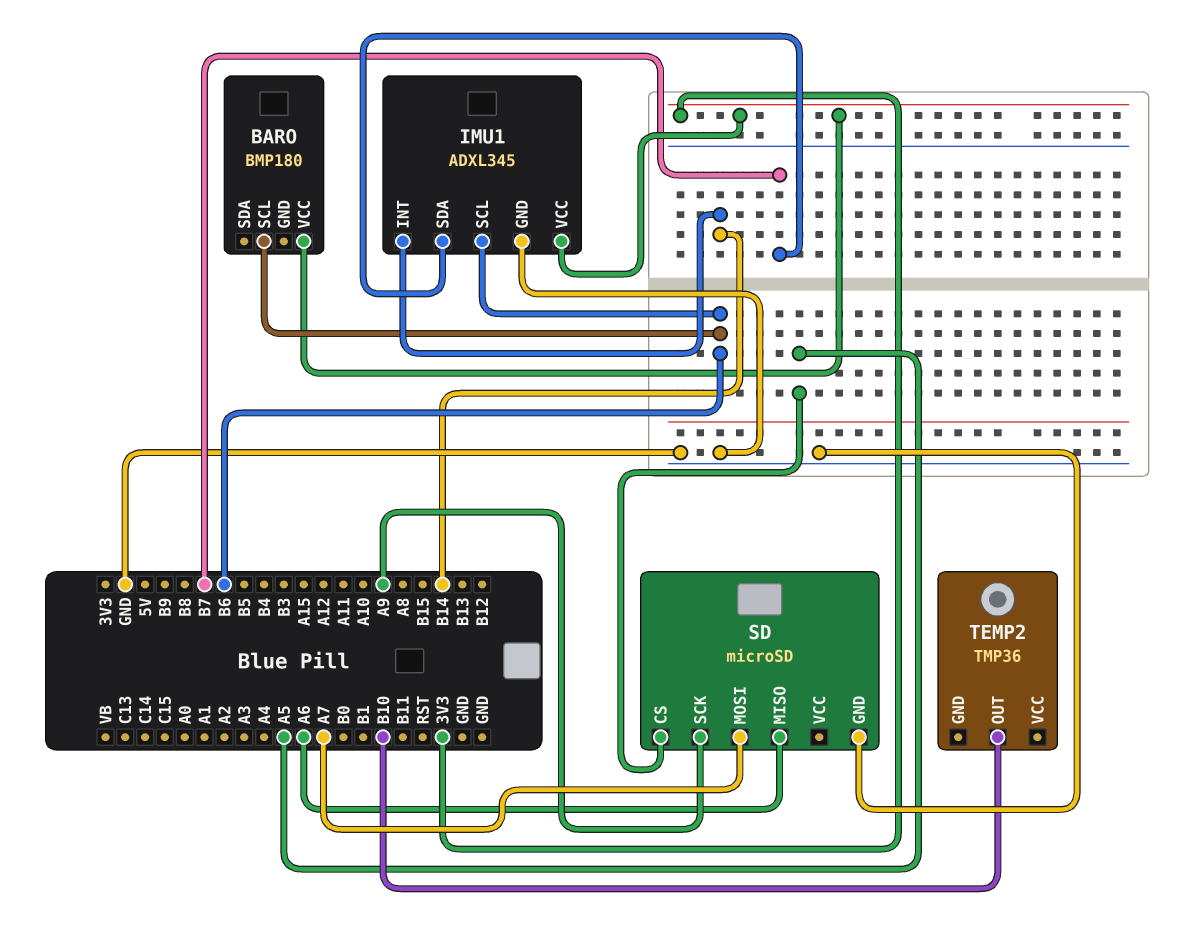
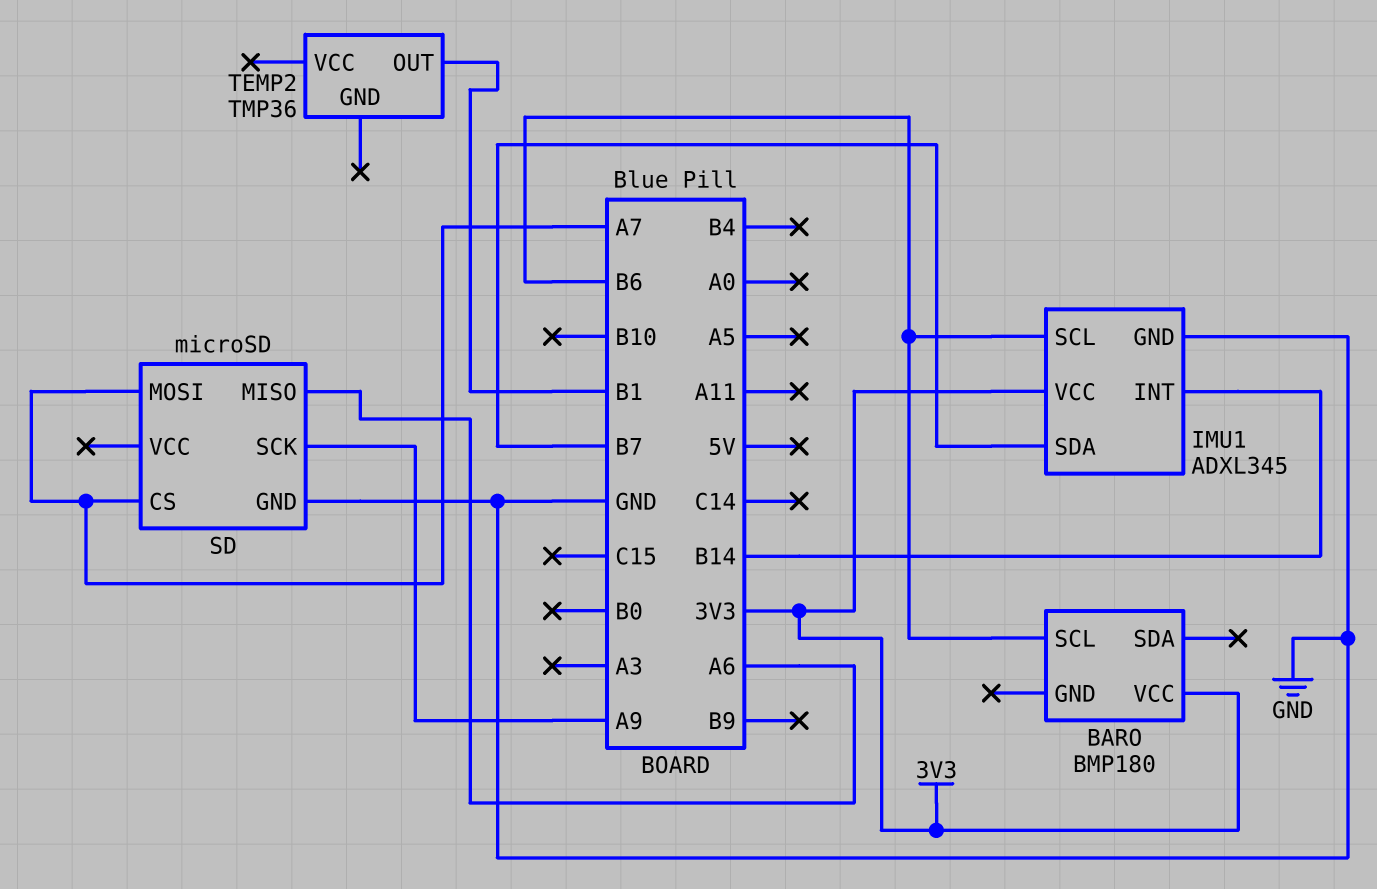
SD pin CS: A5 -> A7
TEMP2 pin OUT: B10 -> B1

